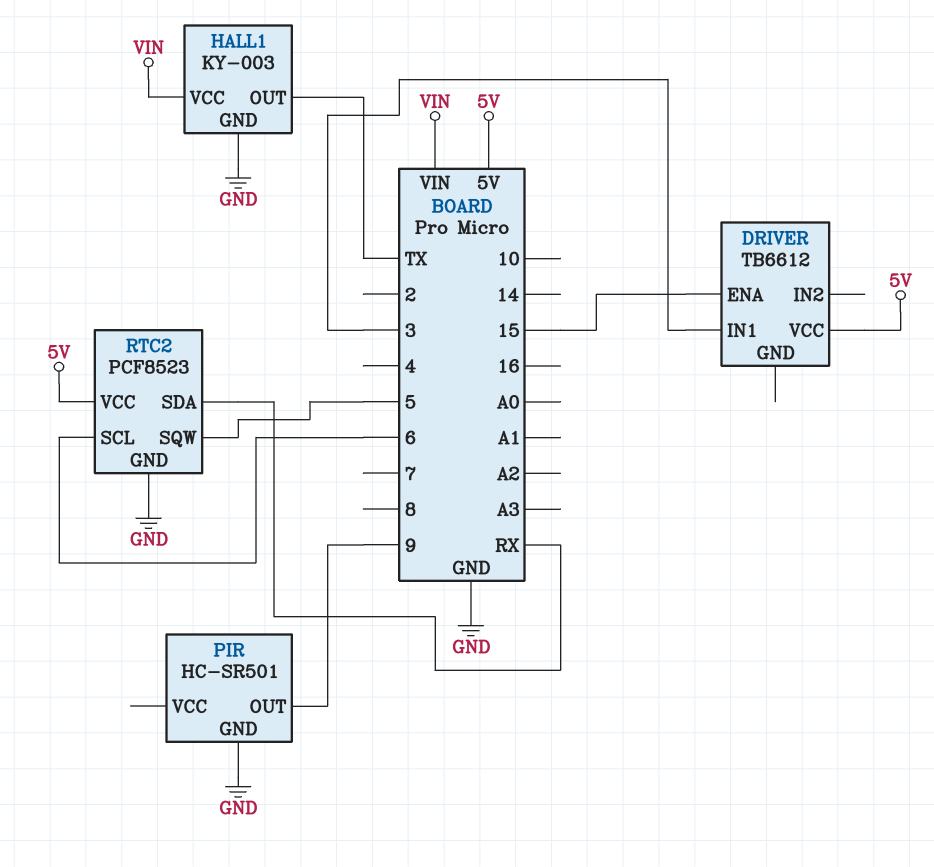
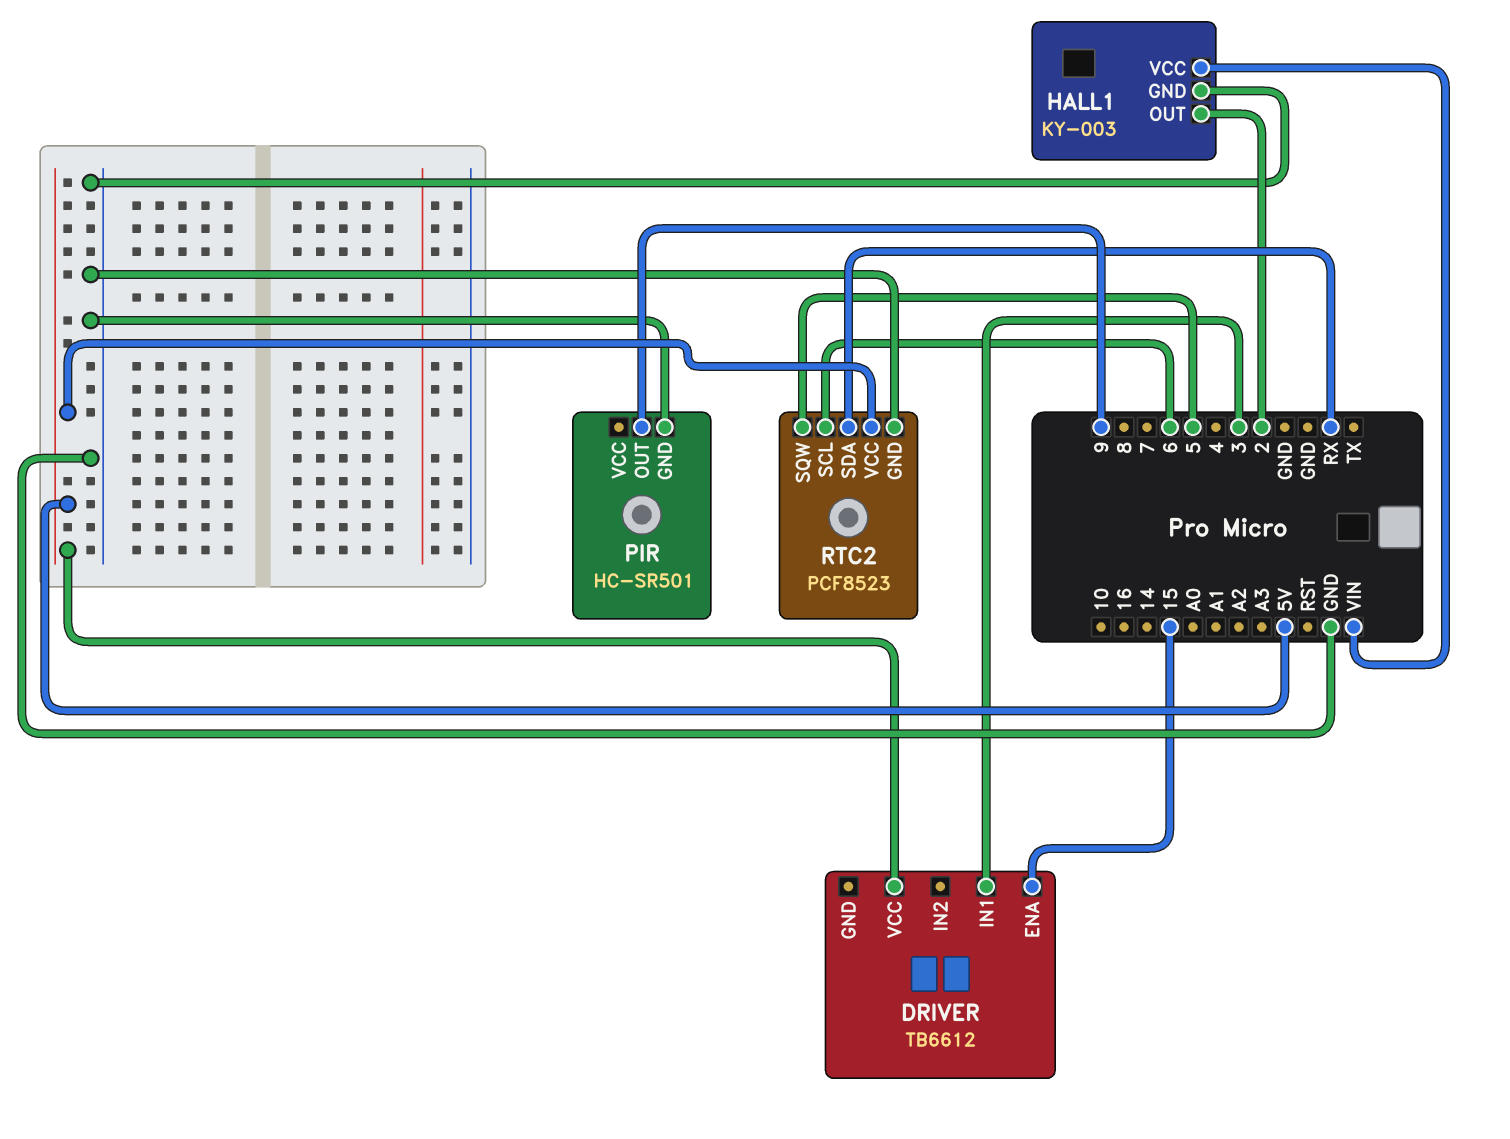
HALL1 pin OUT: TX -> 2

